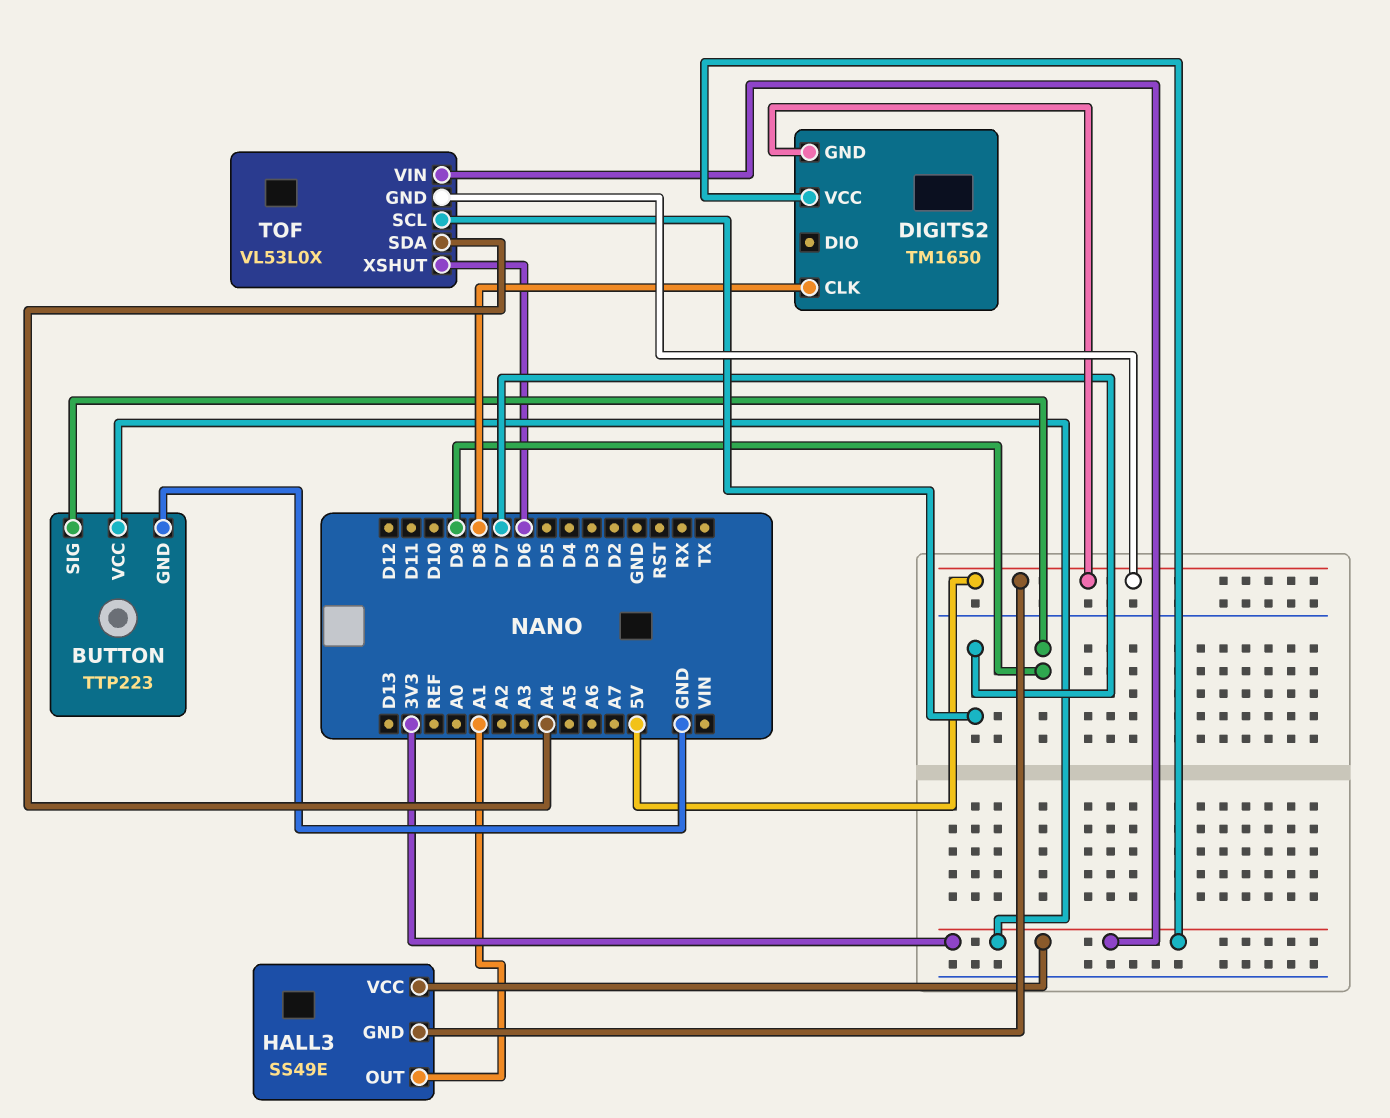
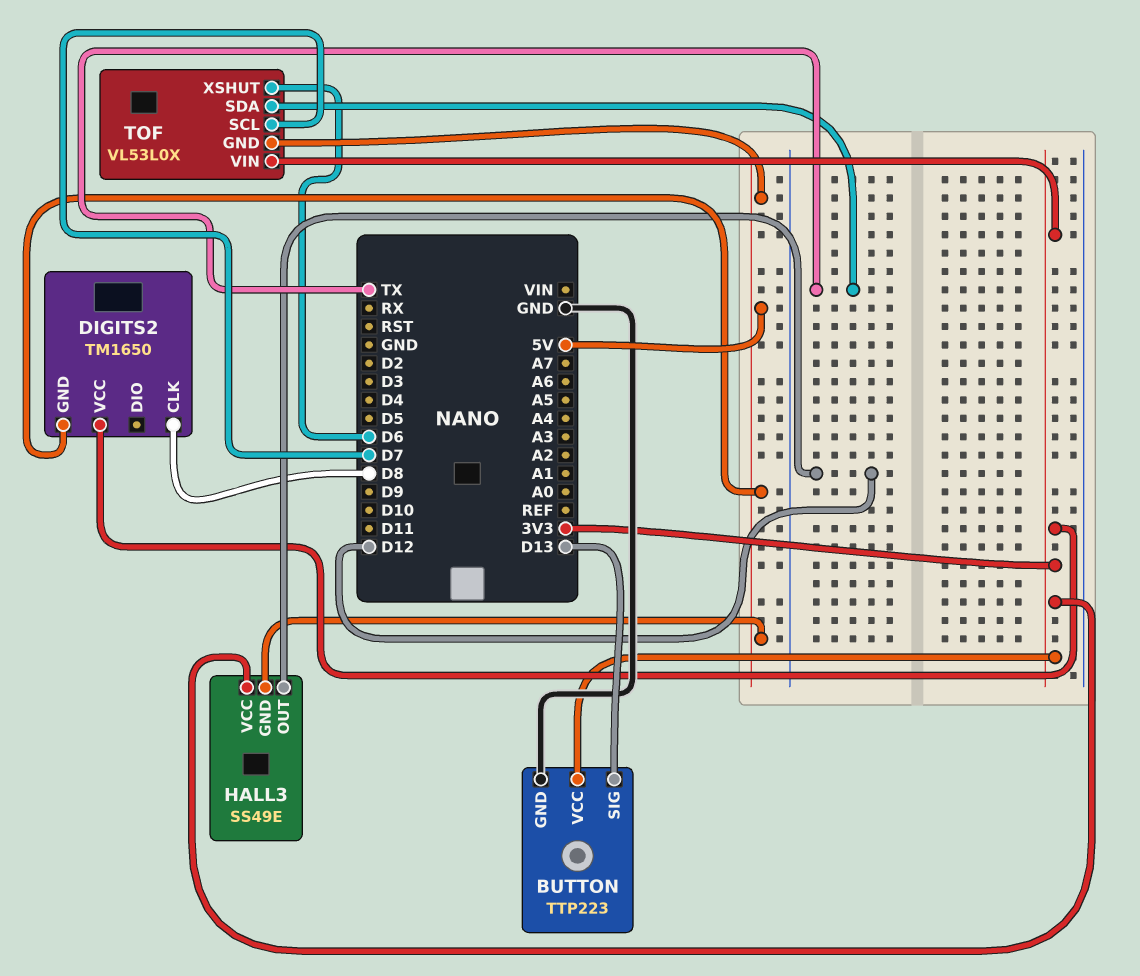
BUTTON pin SIG: D9 -> D13
HALL3 pin OUT: A1 -> D12
TOF pin SDA: A4 -> TX

